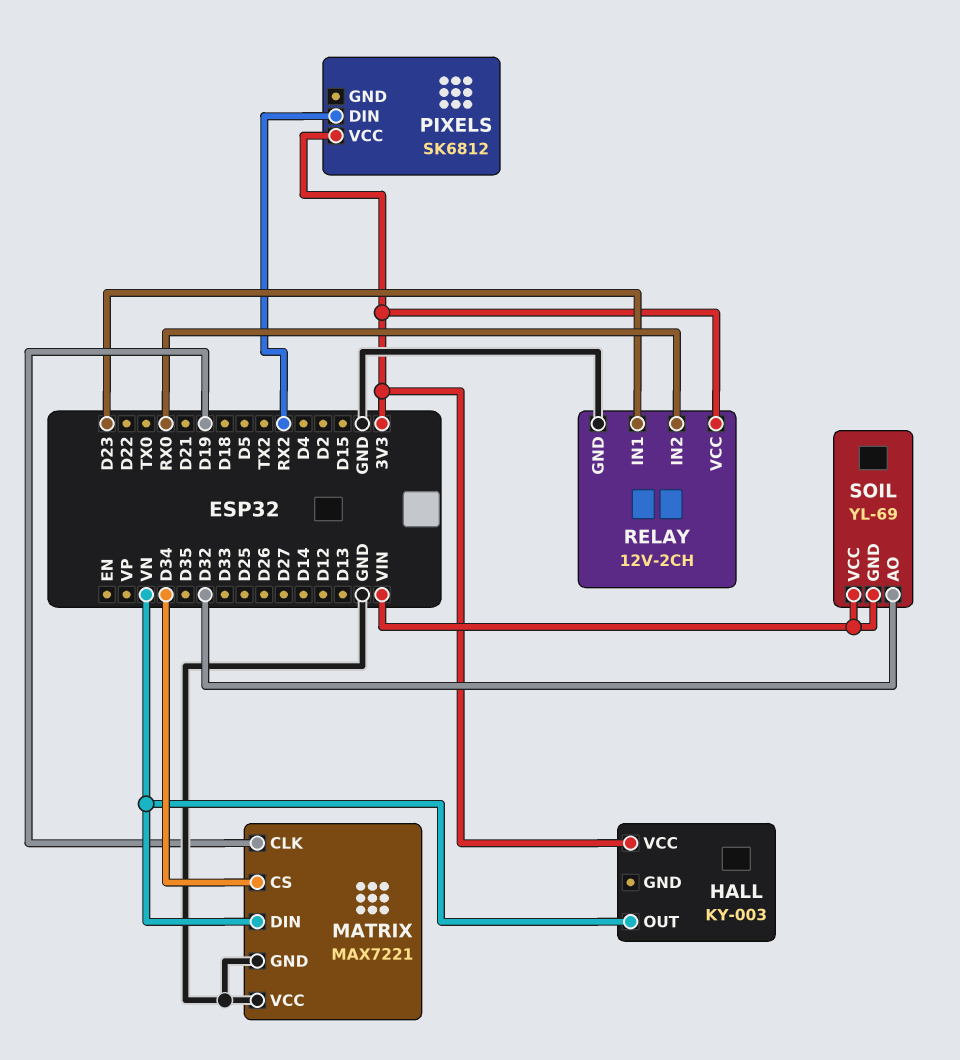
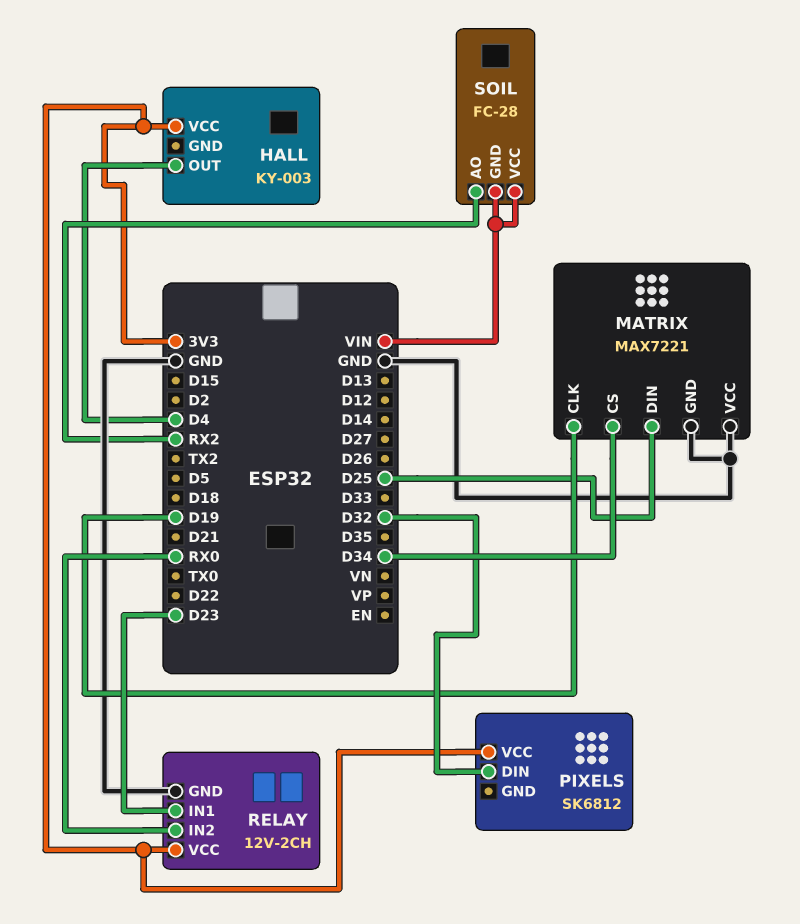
HALL pin OUT: VN -> D4
MATRIX pin DIN: VN -> D25
PIXELS pin DIN: RX2 -> D32
SOIL: YL-69 -> FC-28
SOIL pin AO: D32 -> RX2

